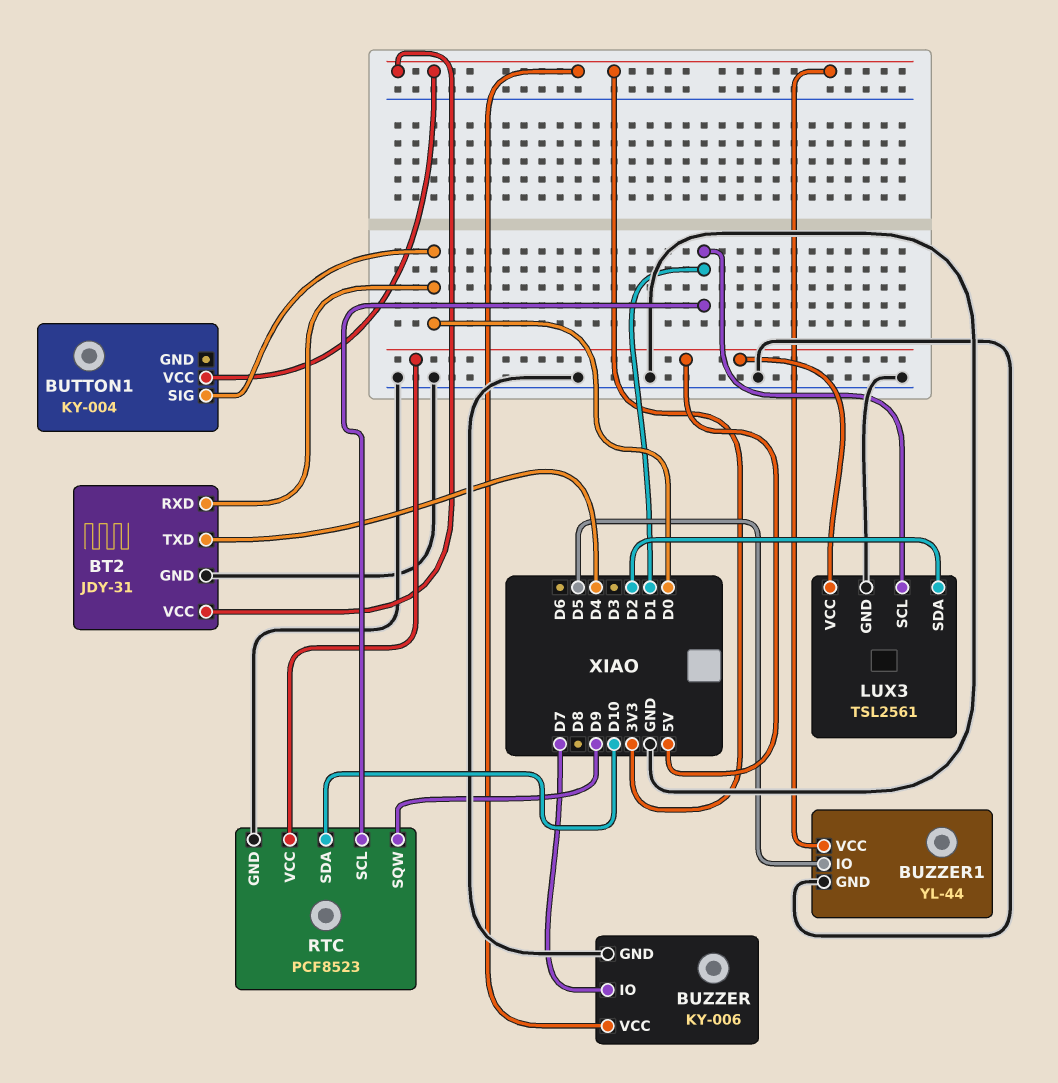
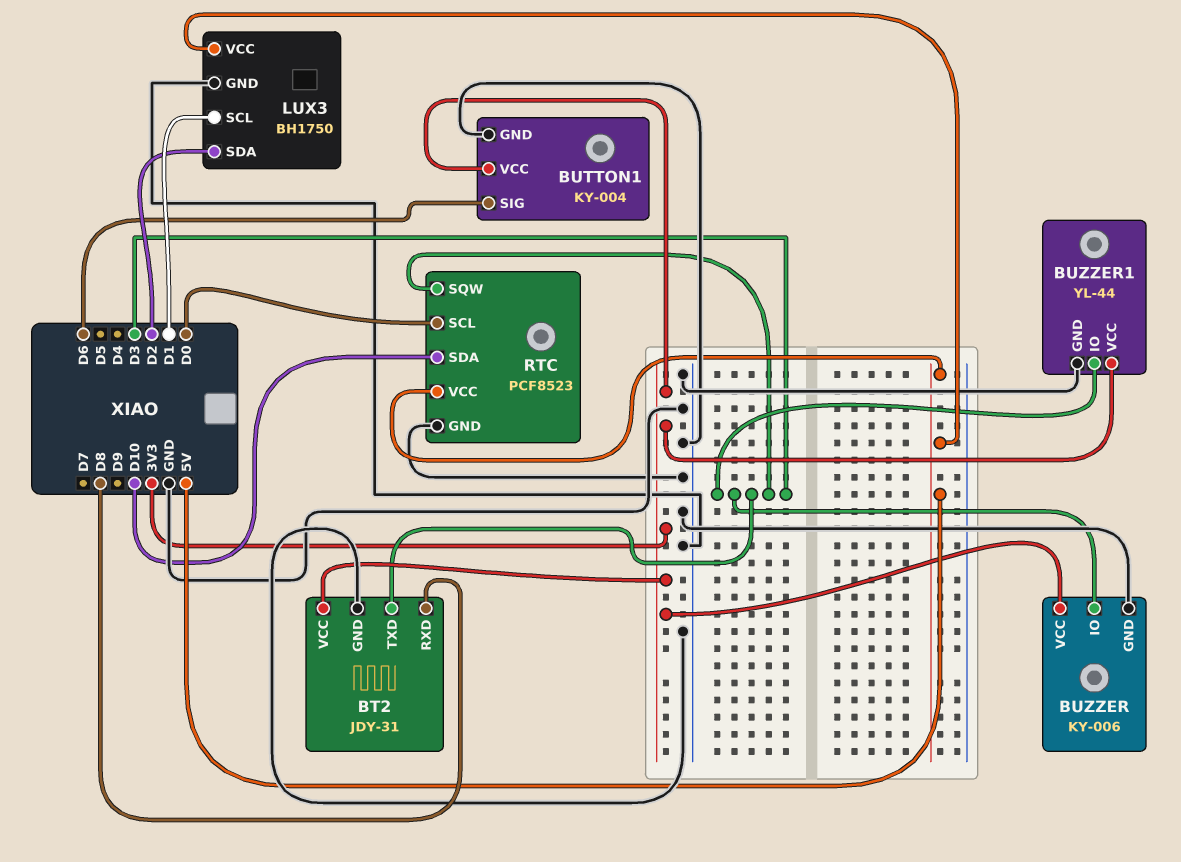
BT2 pin RXD: D0 -> D8
BT2 pin TXD: D4 -> D3
BUTTON1 pin GND: none -> GND
BUTTON1 pin SIG: D0 -> D6
BUZZER pin IO: D7 -> D3
BUZZER1 pin IO: D5 -> D3
LUX3: TSL2561 -> BH1750
RTC pin SCL: D1 -> D0
RTC pin SQW: D9 -> D3

